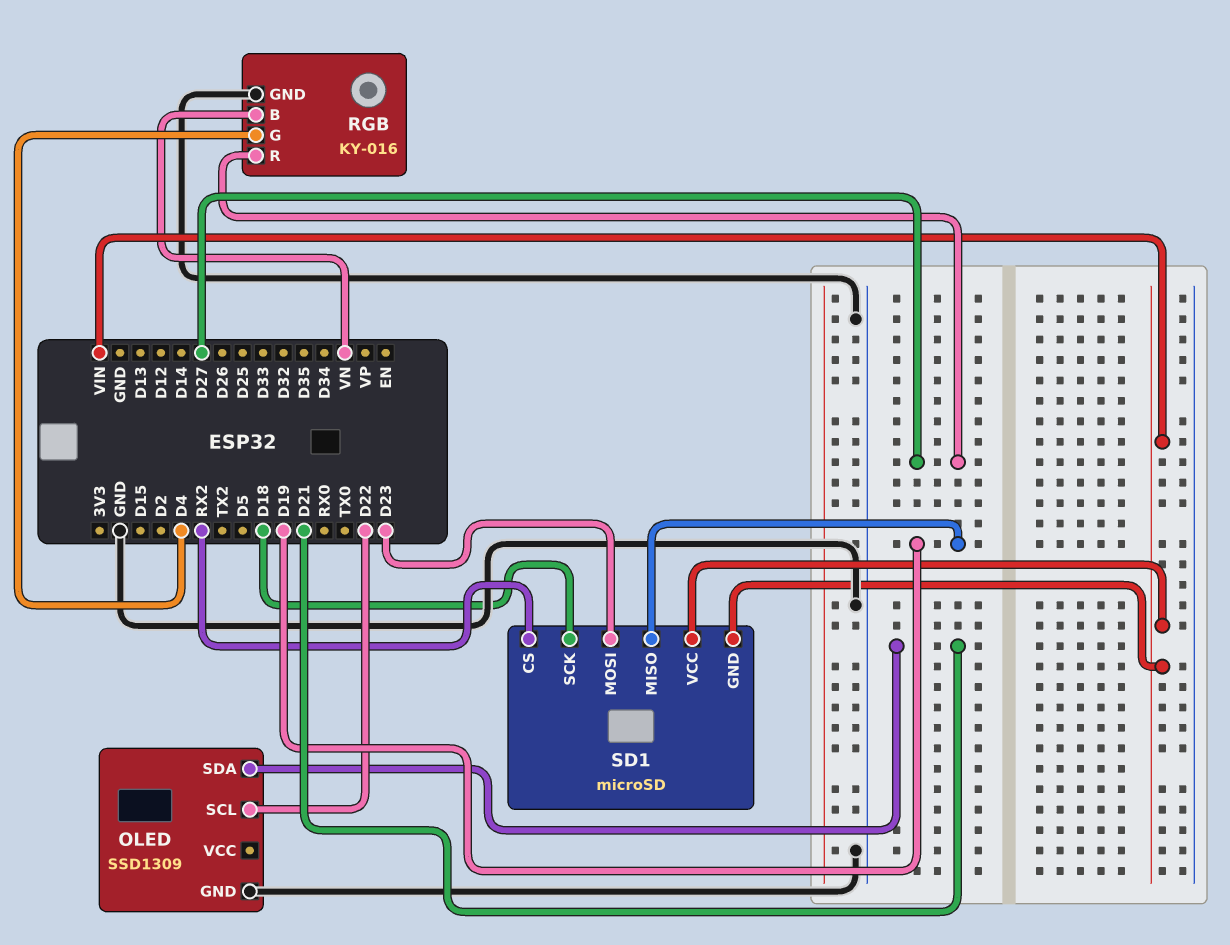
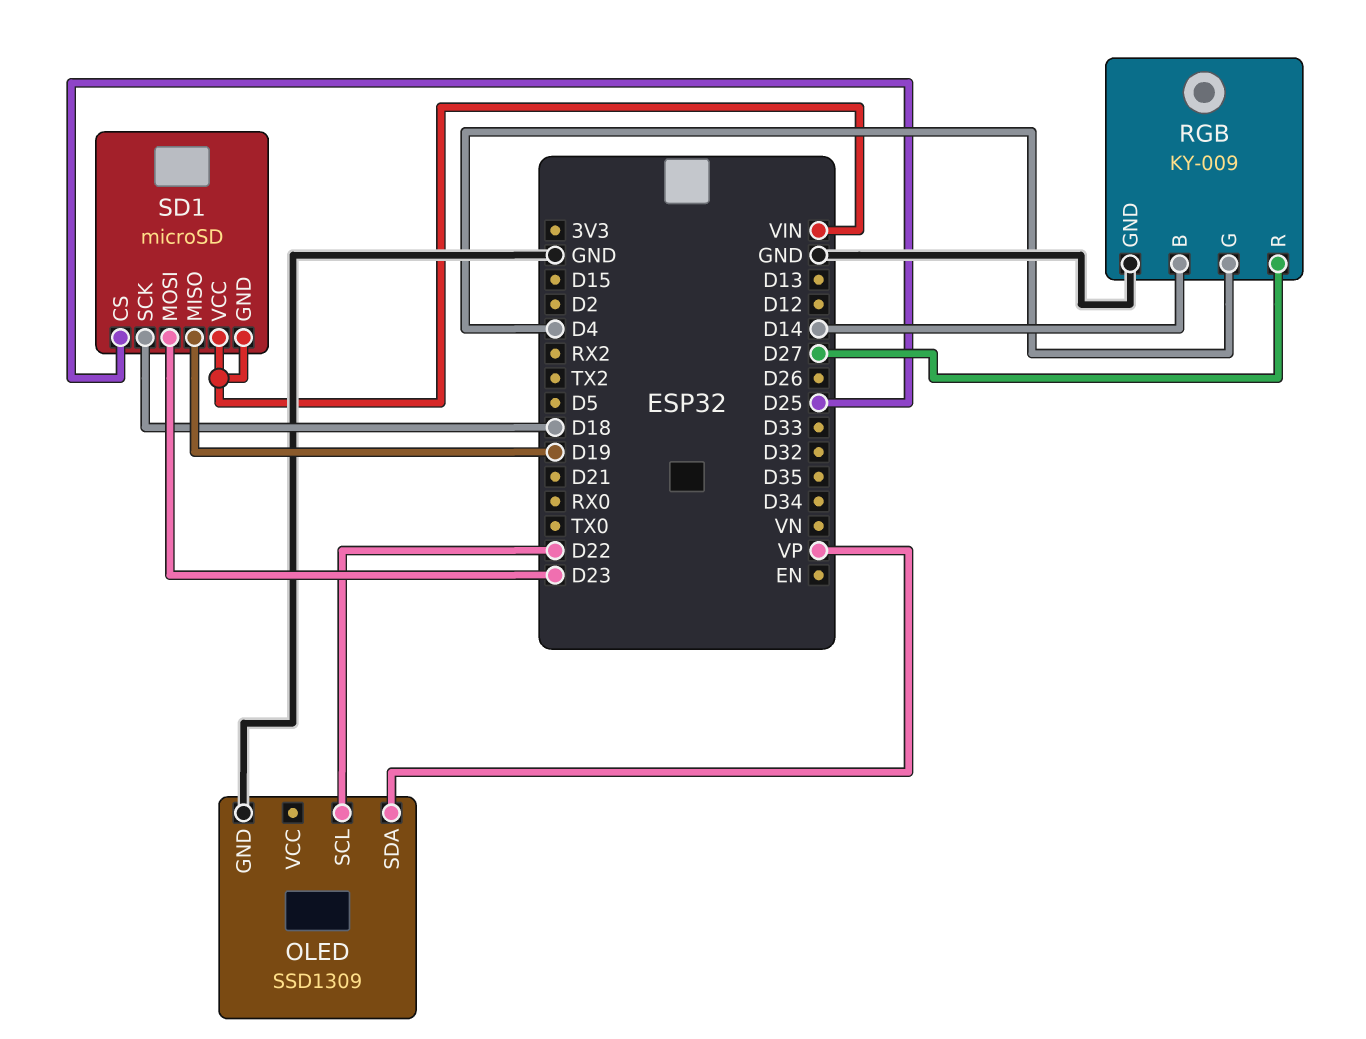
OLED pin SDA: D21 -> VP
RGB: KY-016 -> KY-009
RGB pin B: VN -> D14
SD1 pin CS: RX2 -> D25

